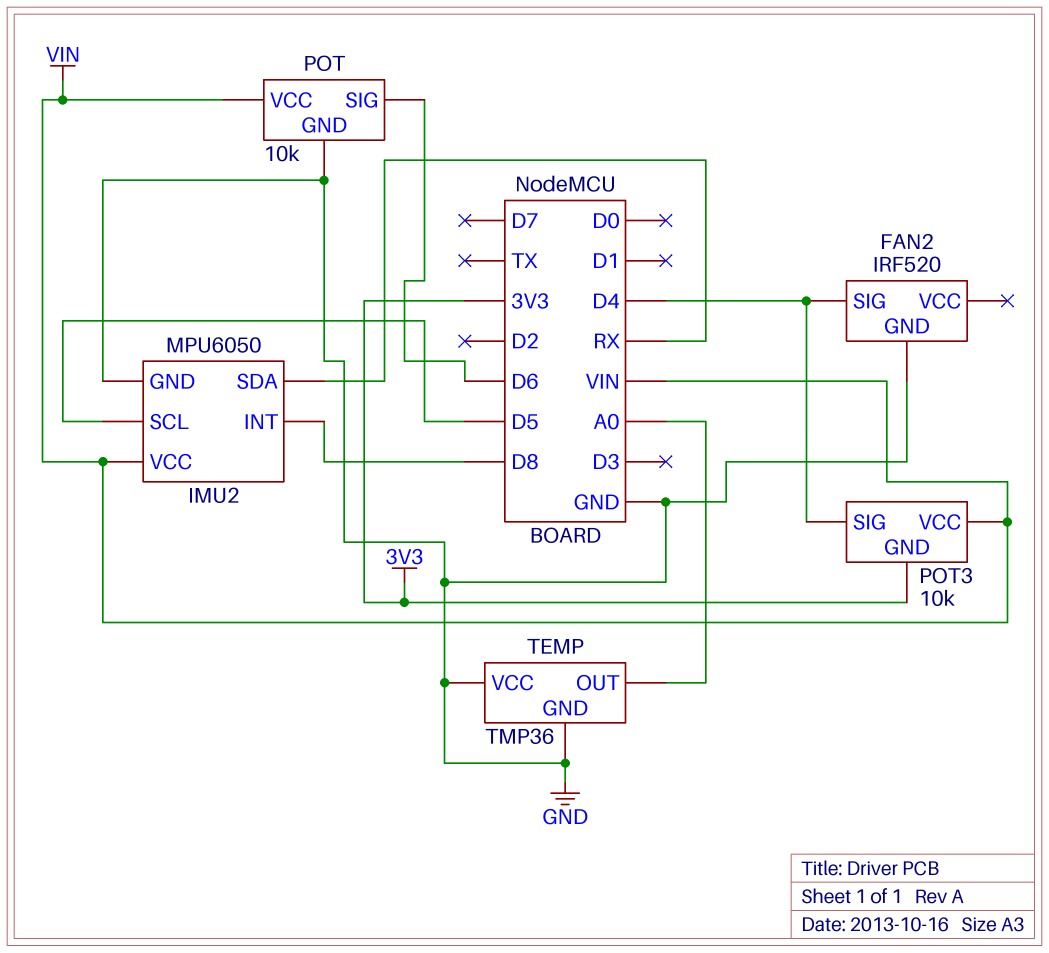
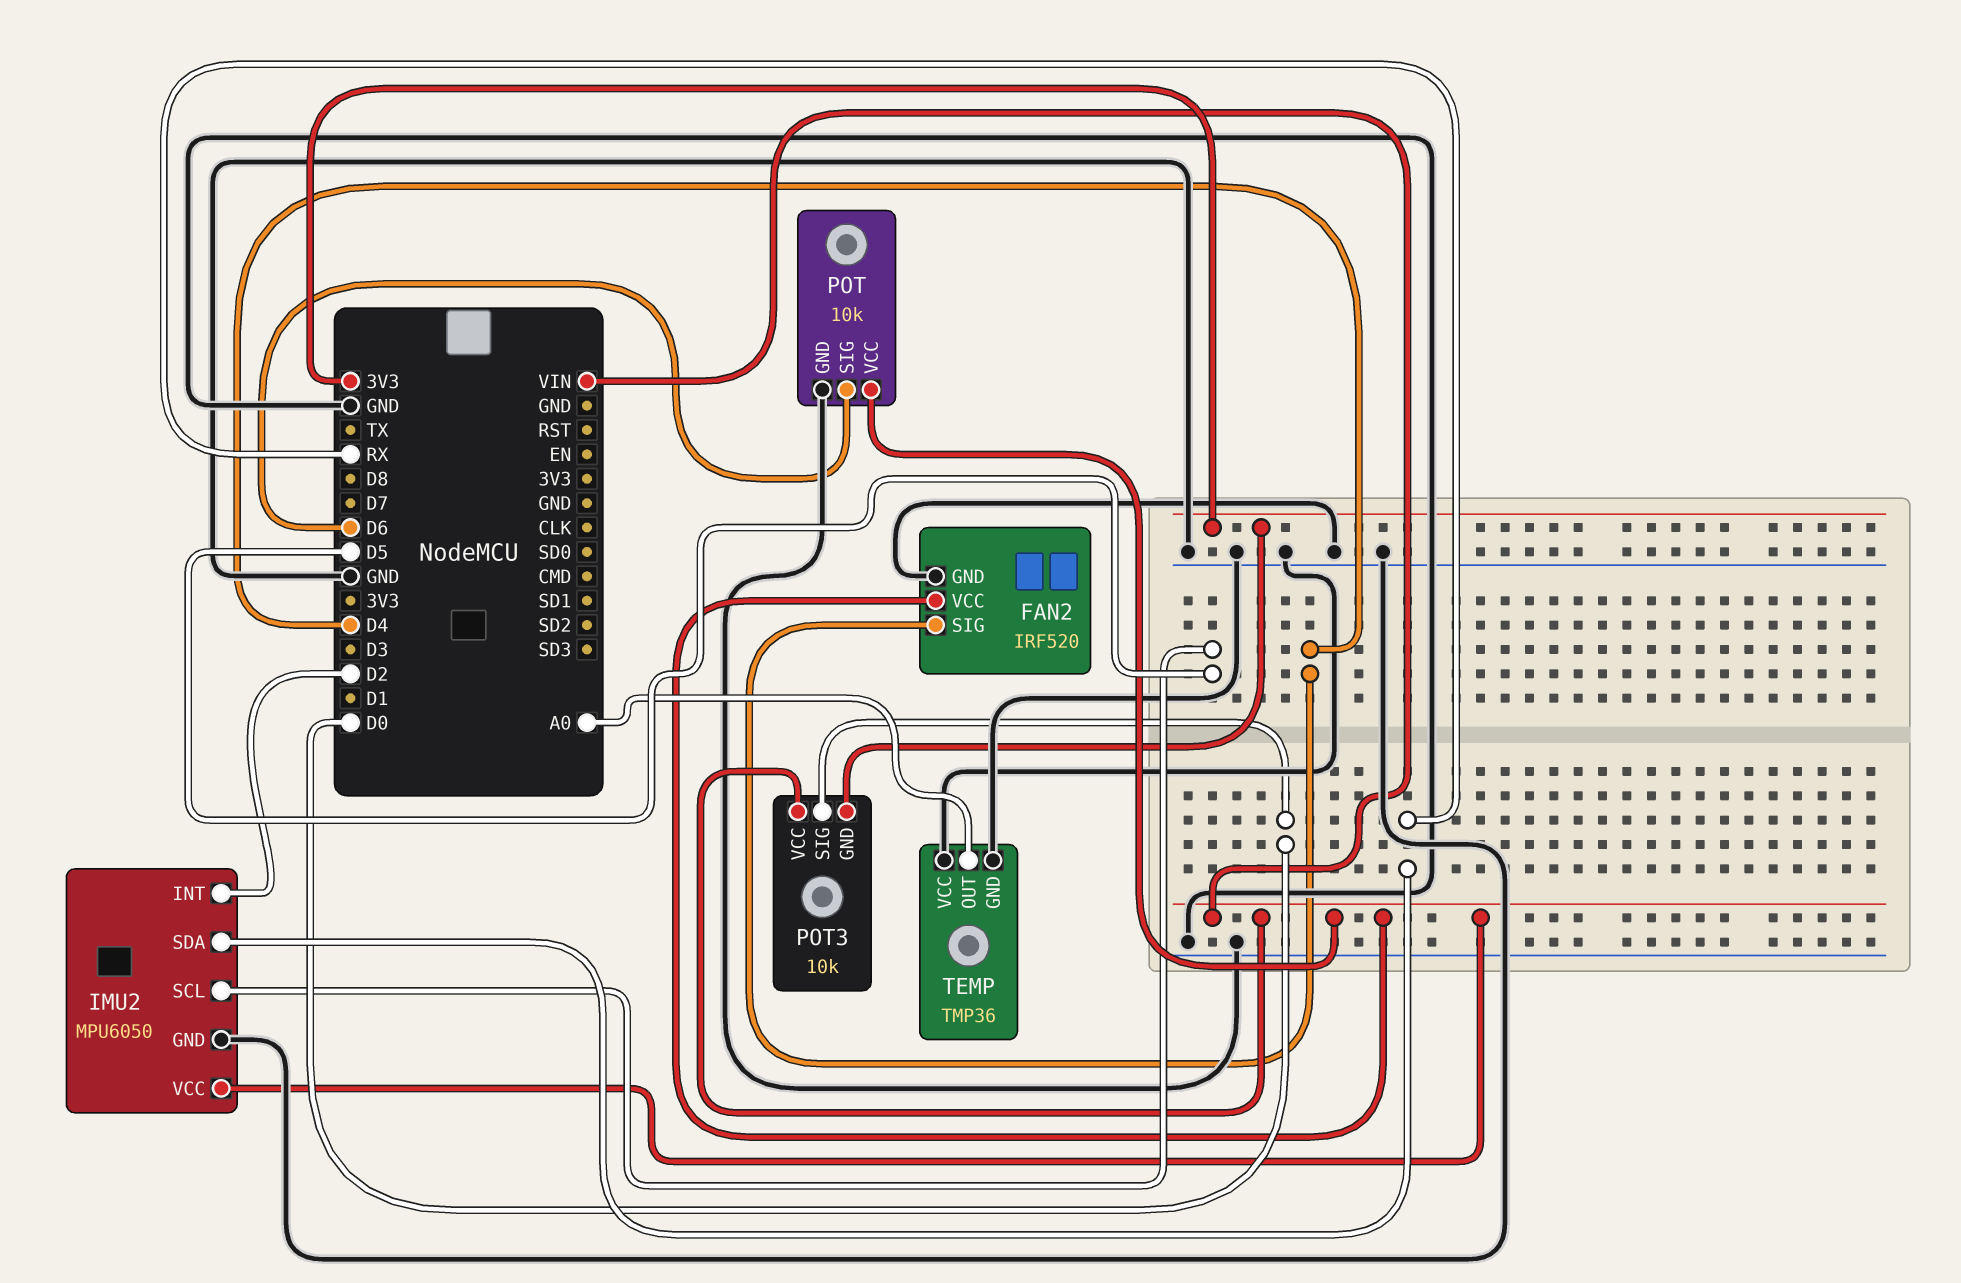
FAN2 pin VCC: none -> VIN
IMU2 pin INT: D8 -> D2
POT3 pin SIG: D4 -> D0

